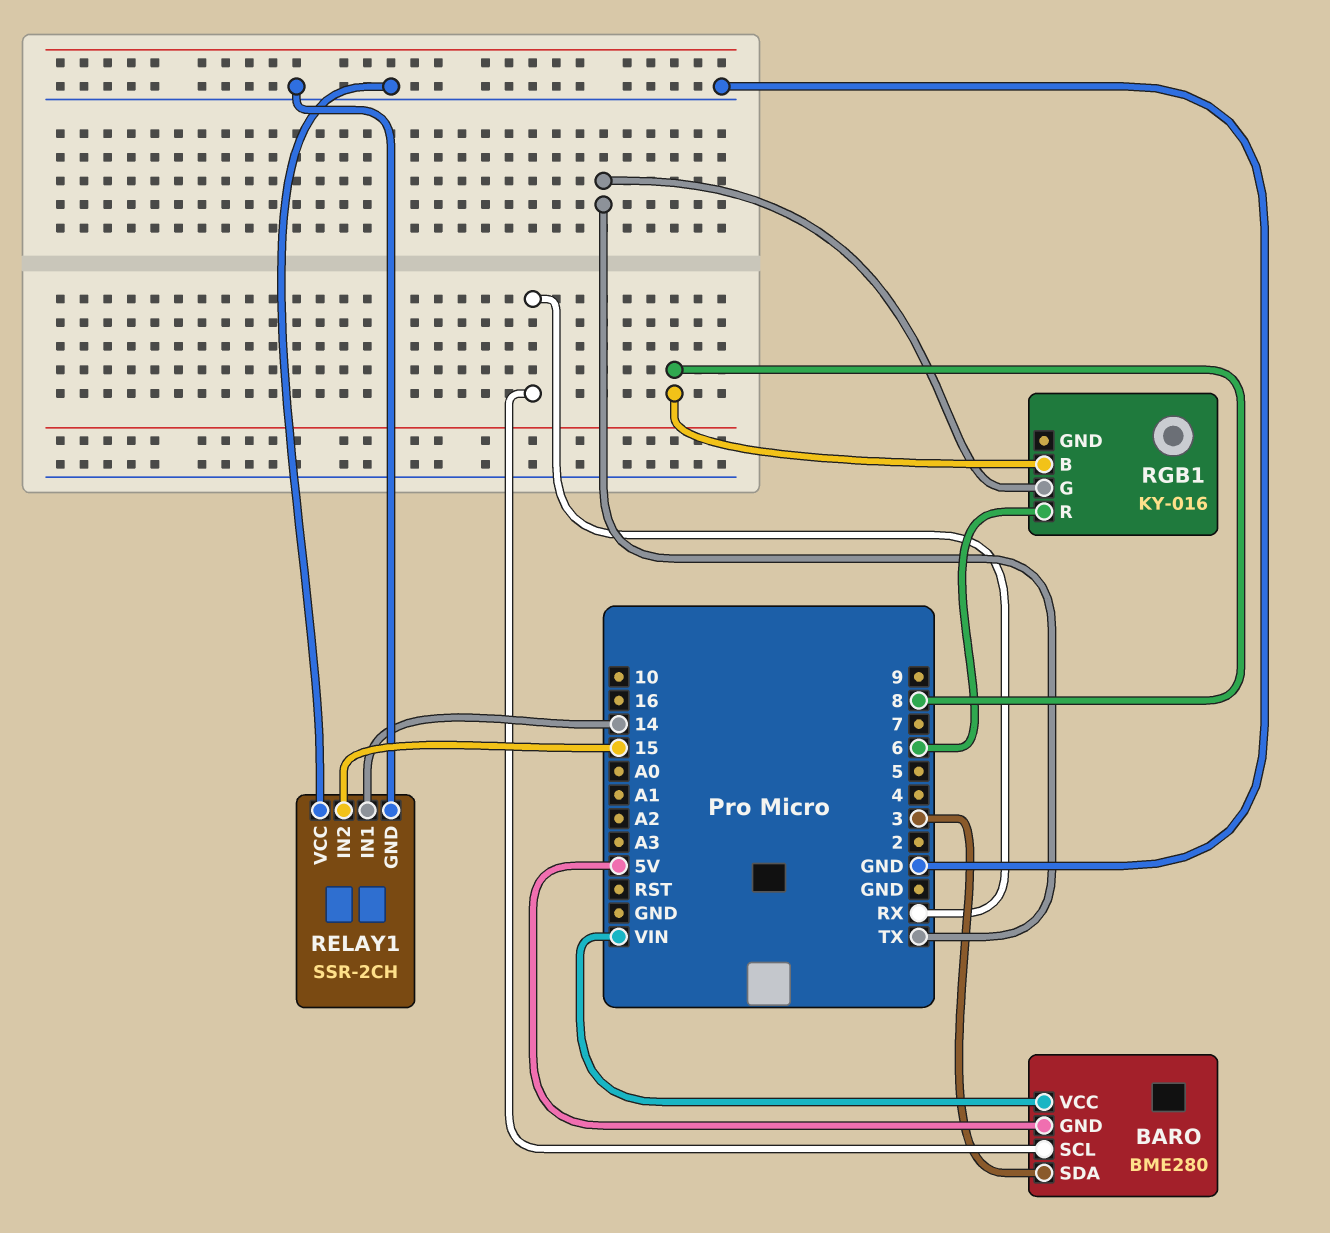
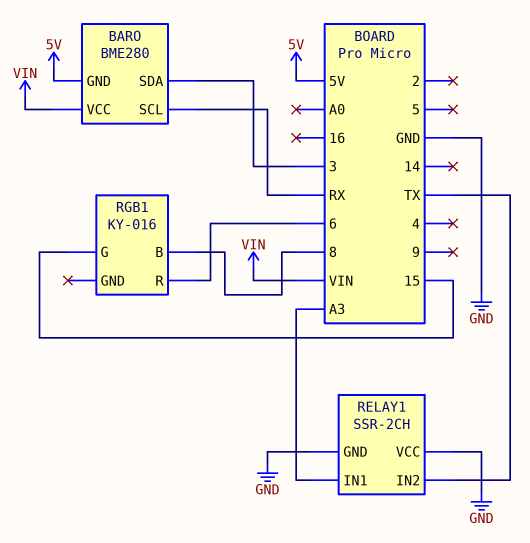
RELAY1 pin IN1: 14 -> A3
RELAY1 pin IN2: 15 -> TX
RGB1 pin G: TX -> 15

